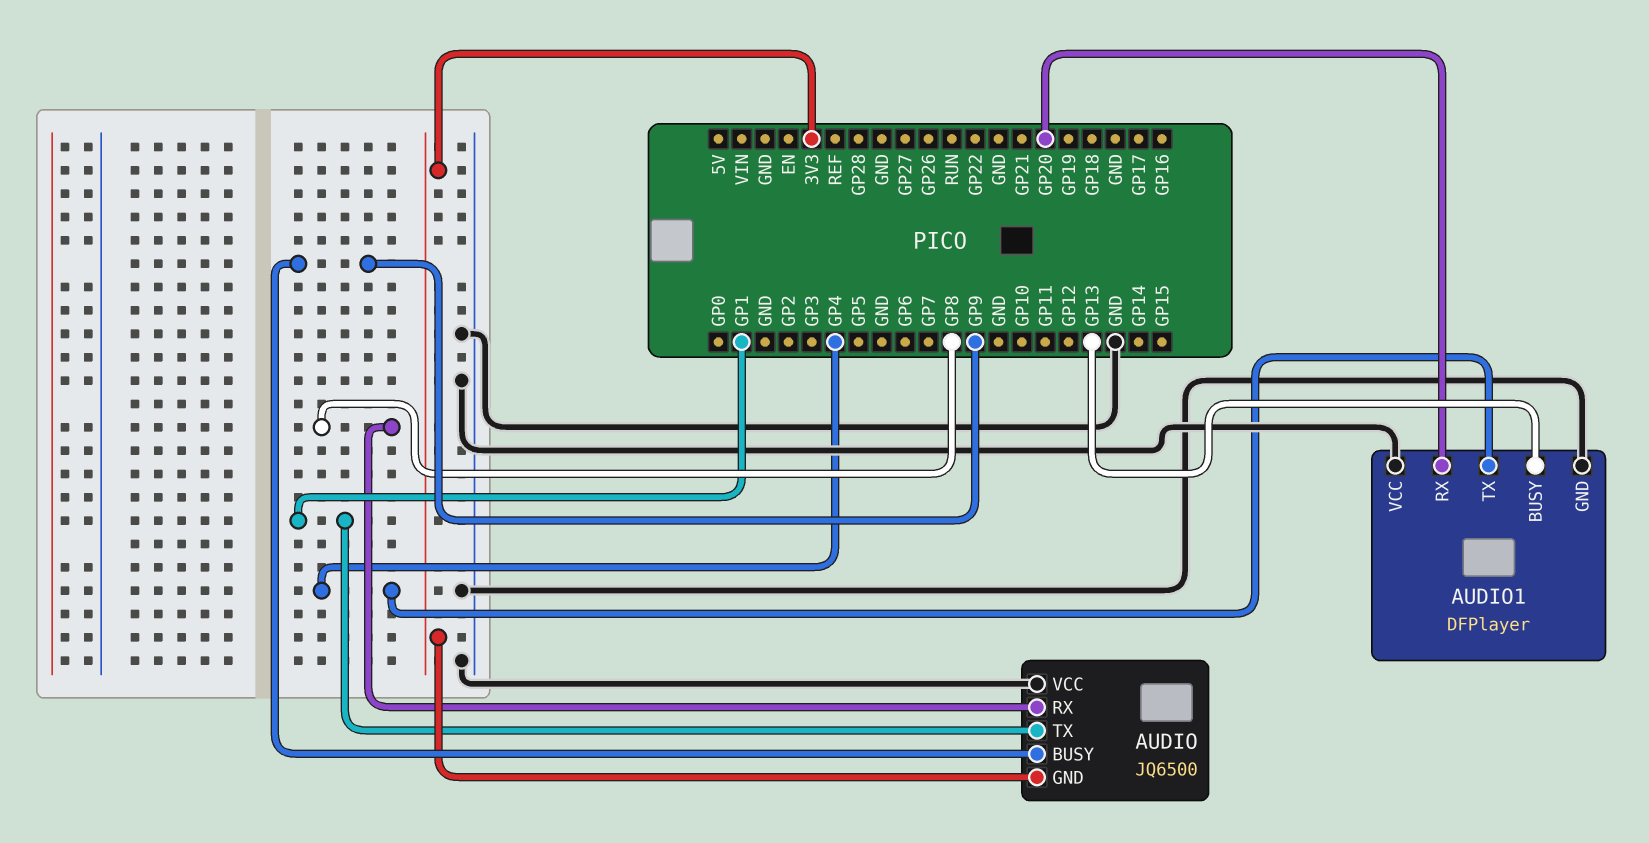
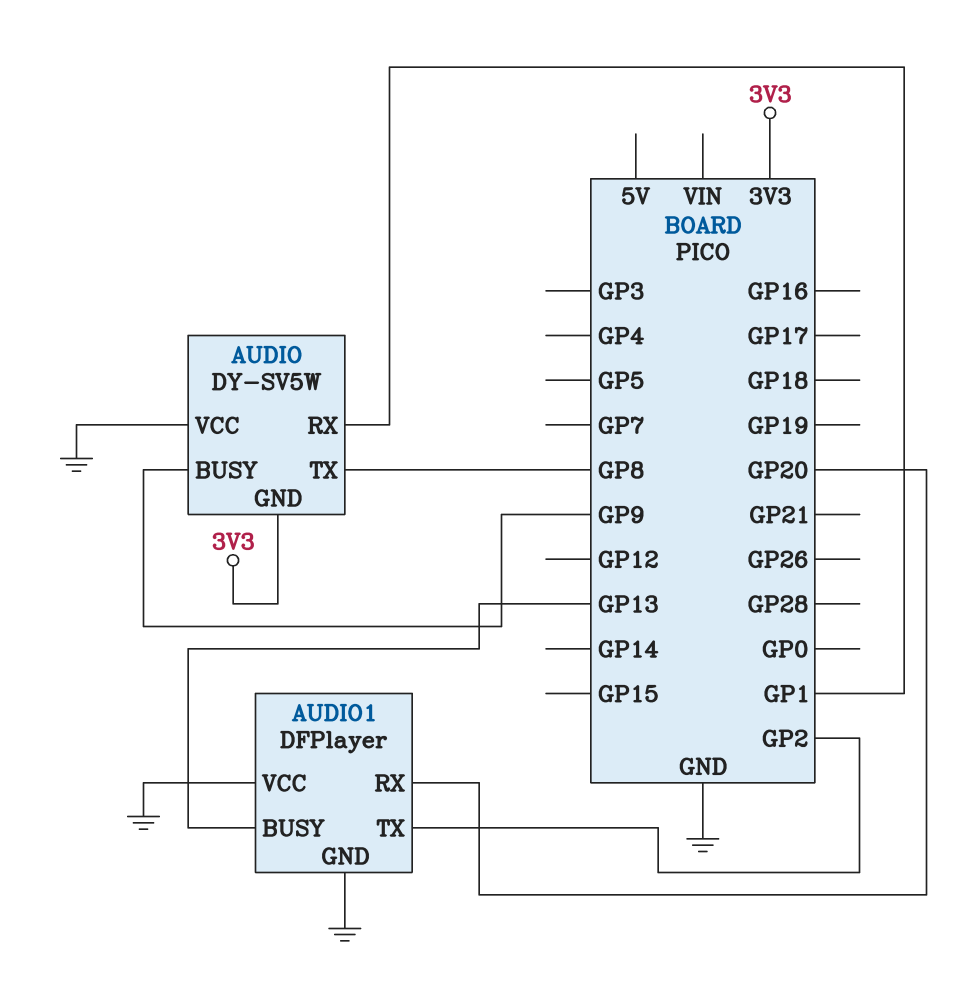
AUDIO: JQ6500 -> DY-SV5W
AUDIO pin RX: GP8 -> GP1
AUDIO pin TX: GP1 -> GP8
AUDIO1 pin TX: GP4 -> GP2

